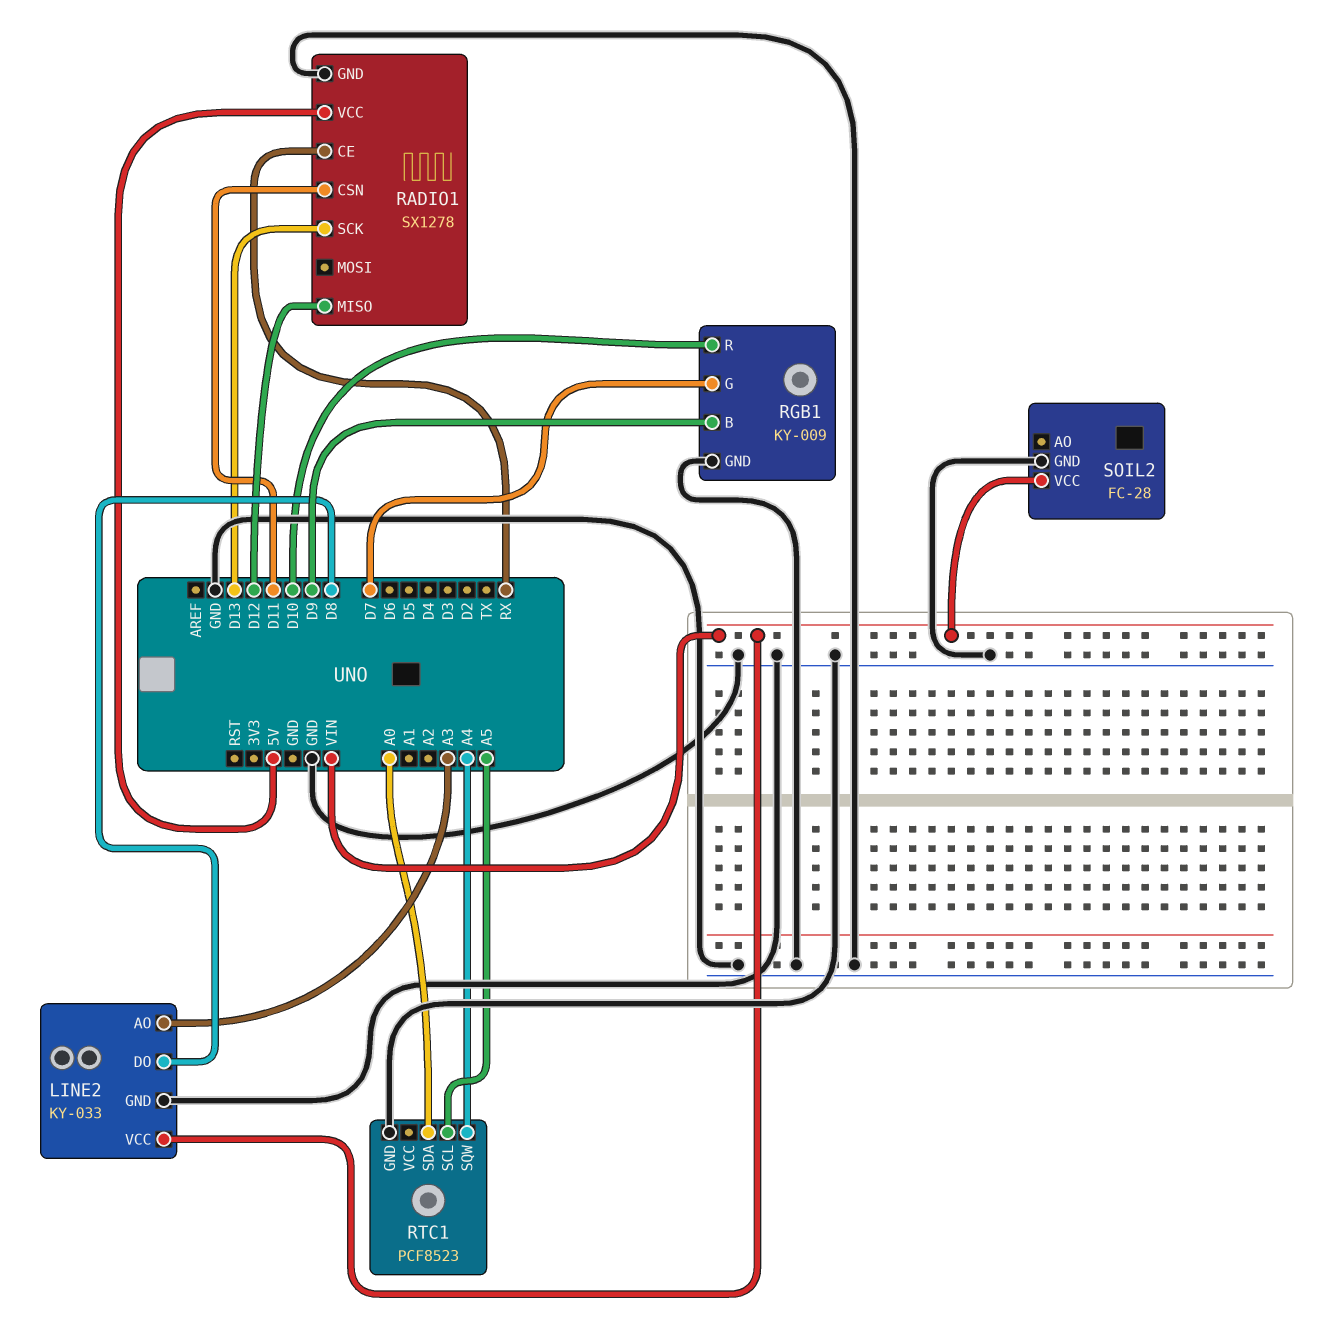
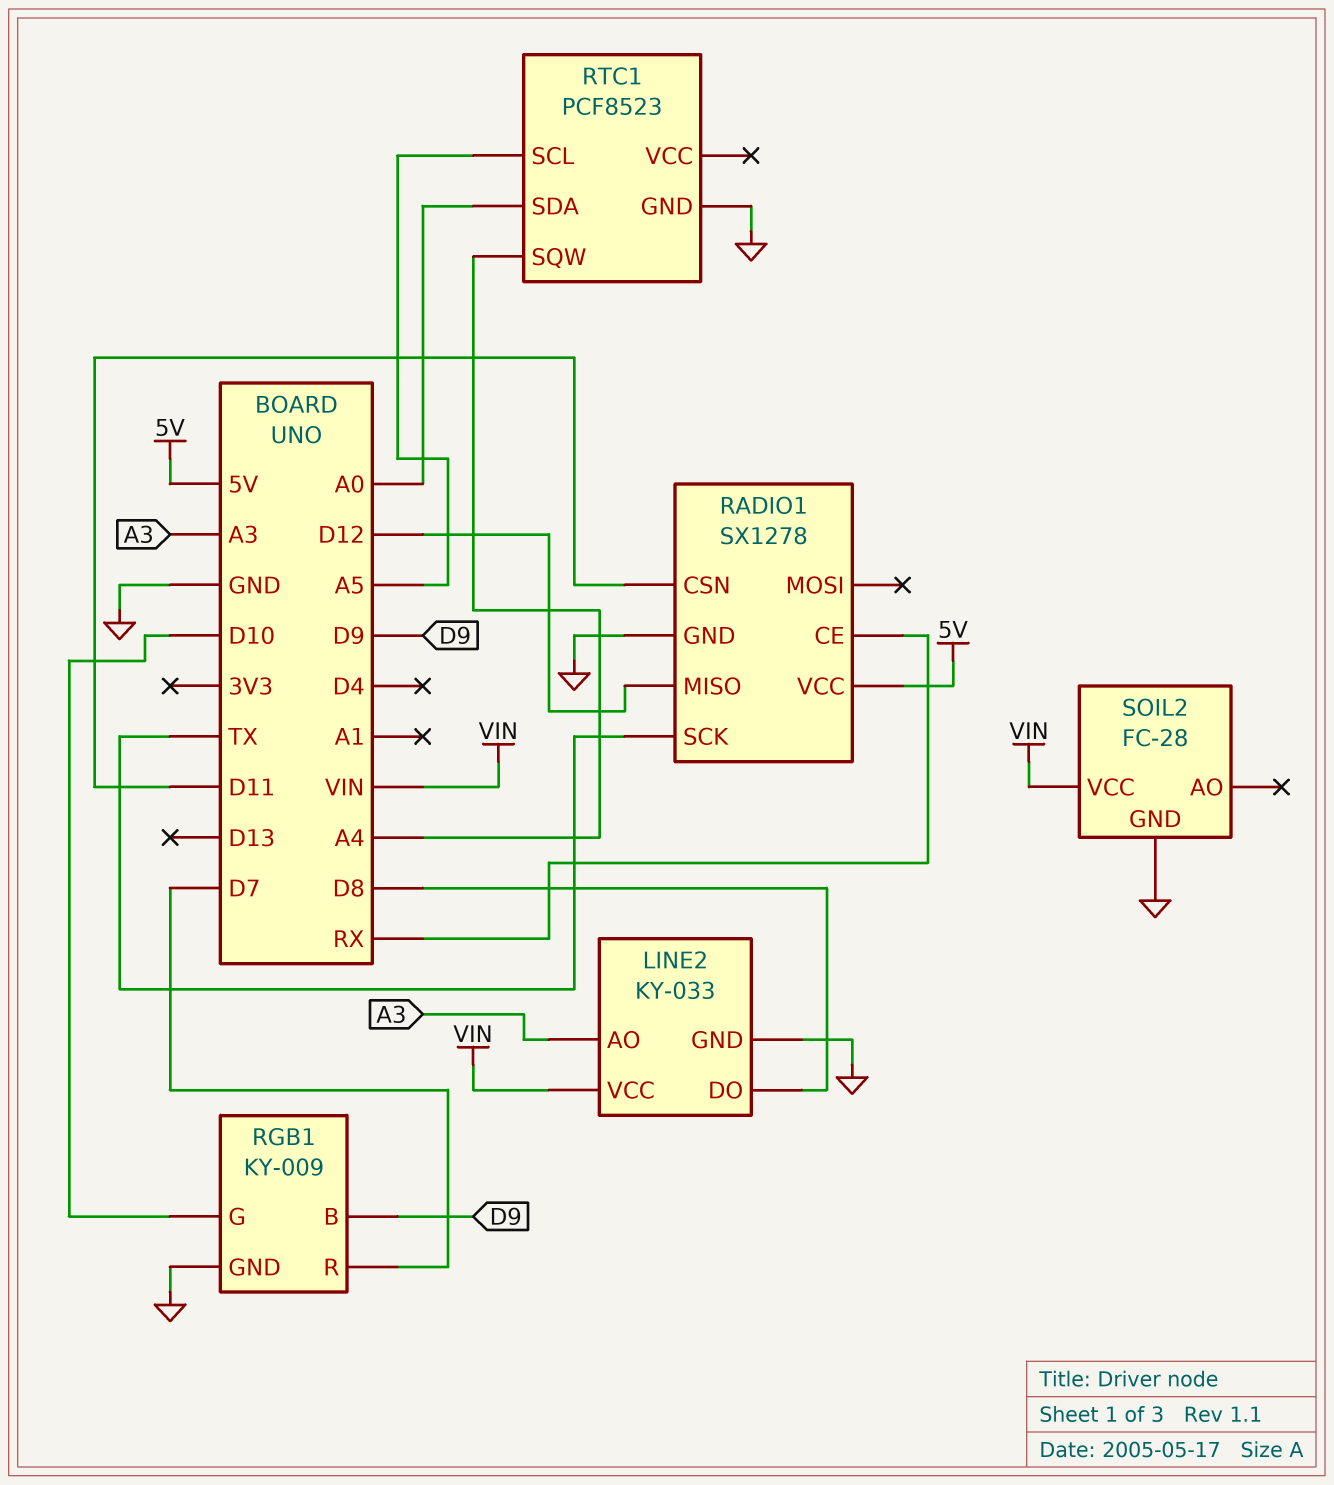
RADIO1 pin SCK: D13 -> TX
RGB1 pin G: D7 -> D10
RGB1 pin R: D10 -> D7

